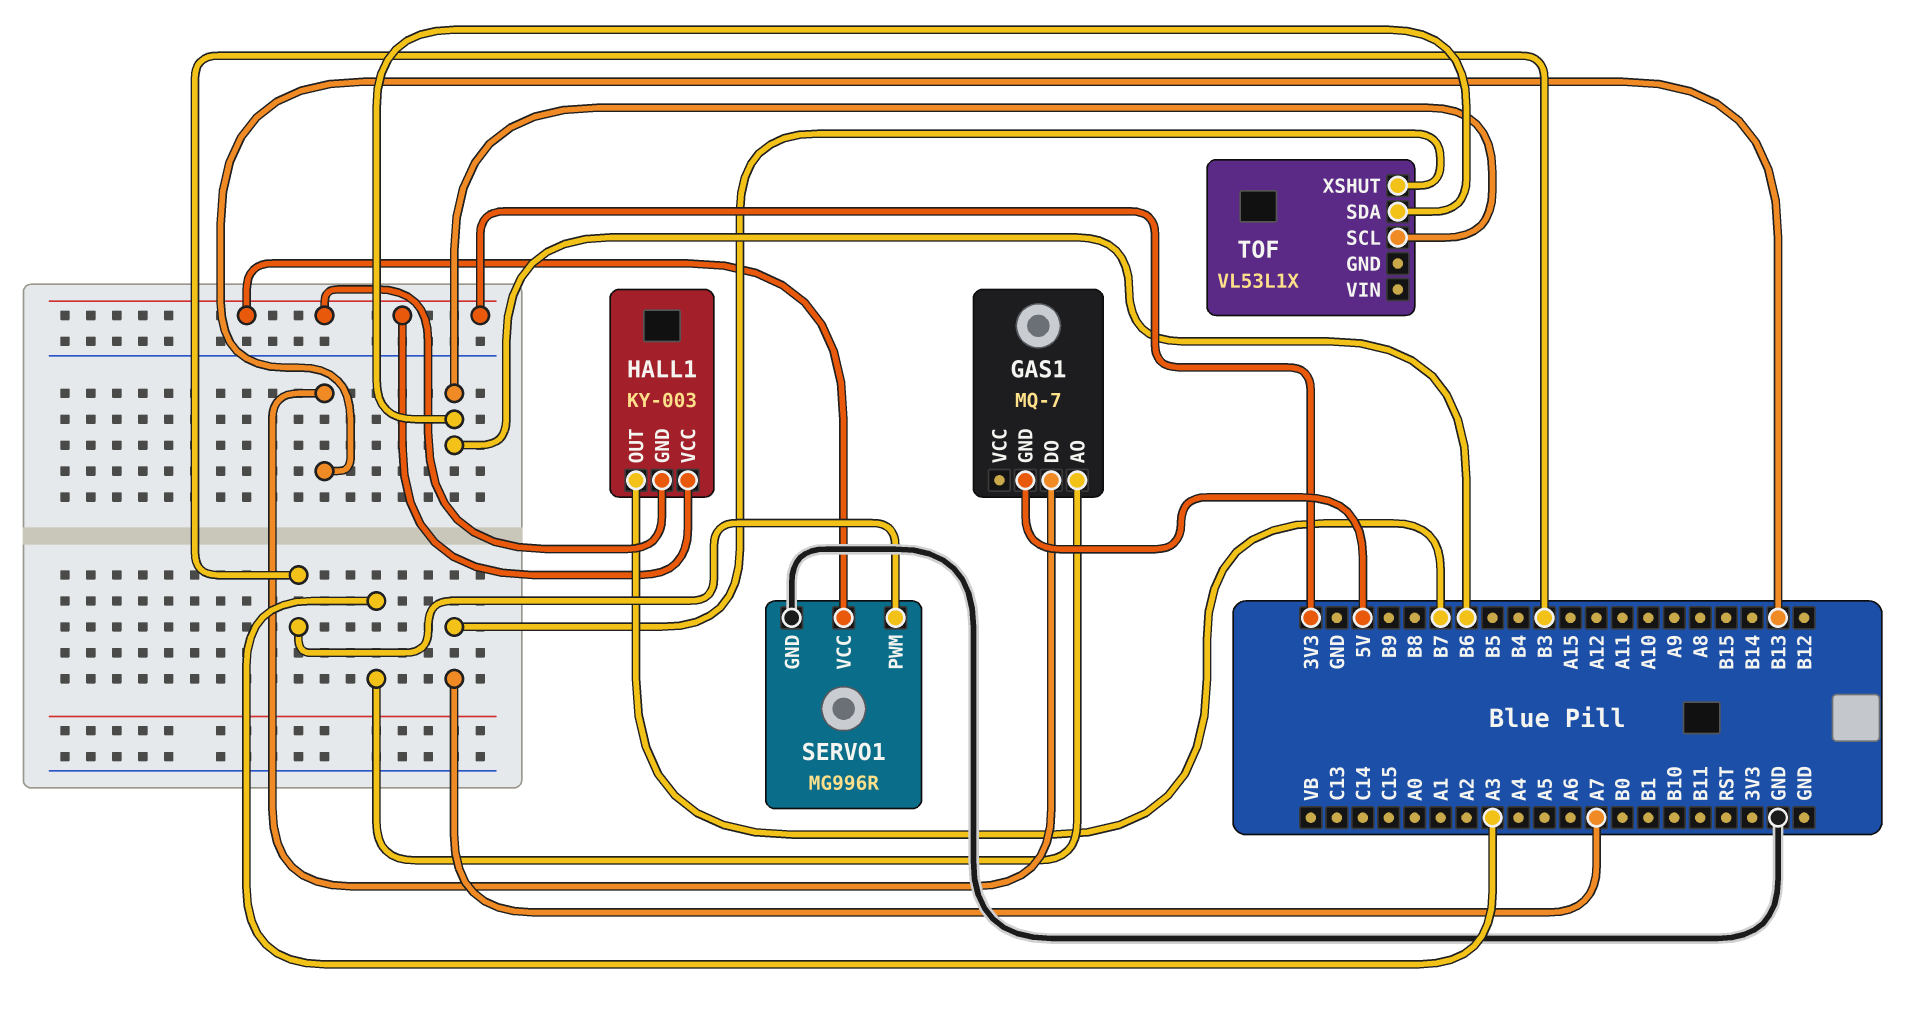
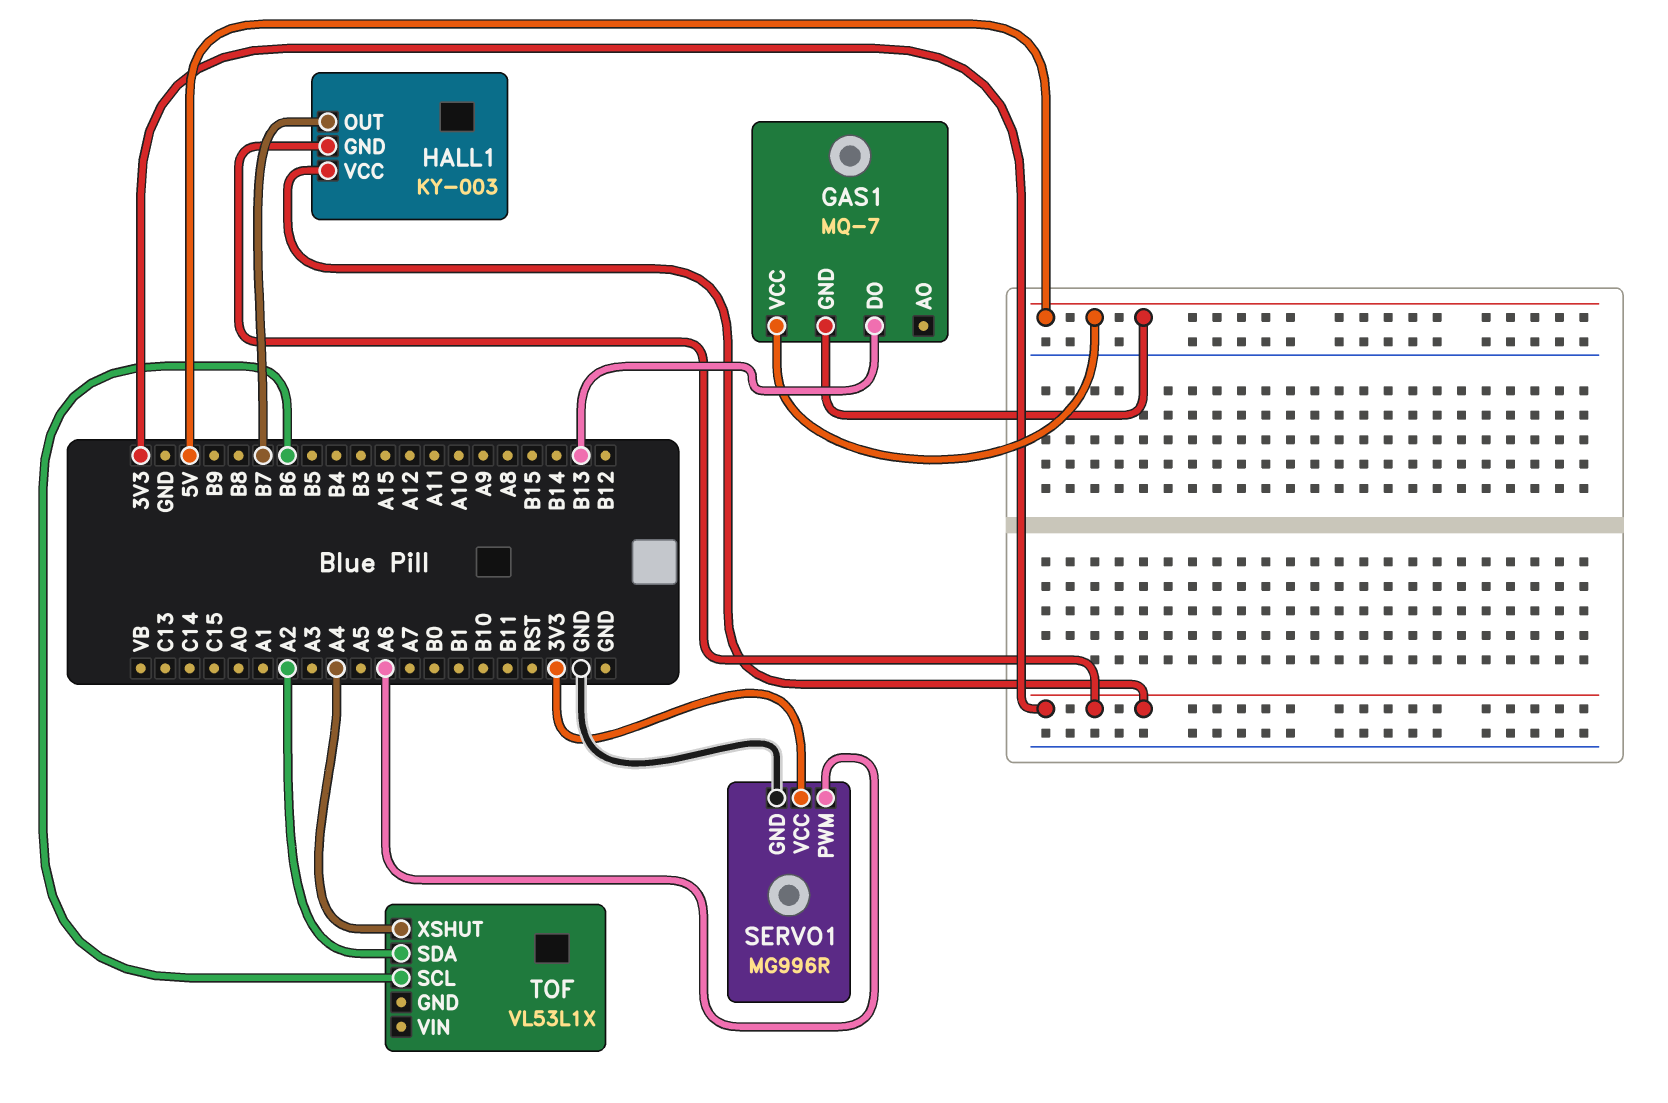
GAS1 pin AO: A3 -> none
GAS1 pin VCC: none -> 5V
SERVO1 pin PWM: B3 -> A6
TOF pin SDA: B6 -> A2
TOF pin XSHUT: A7 -> A4

